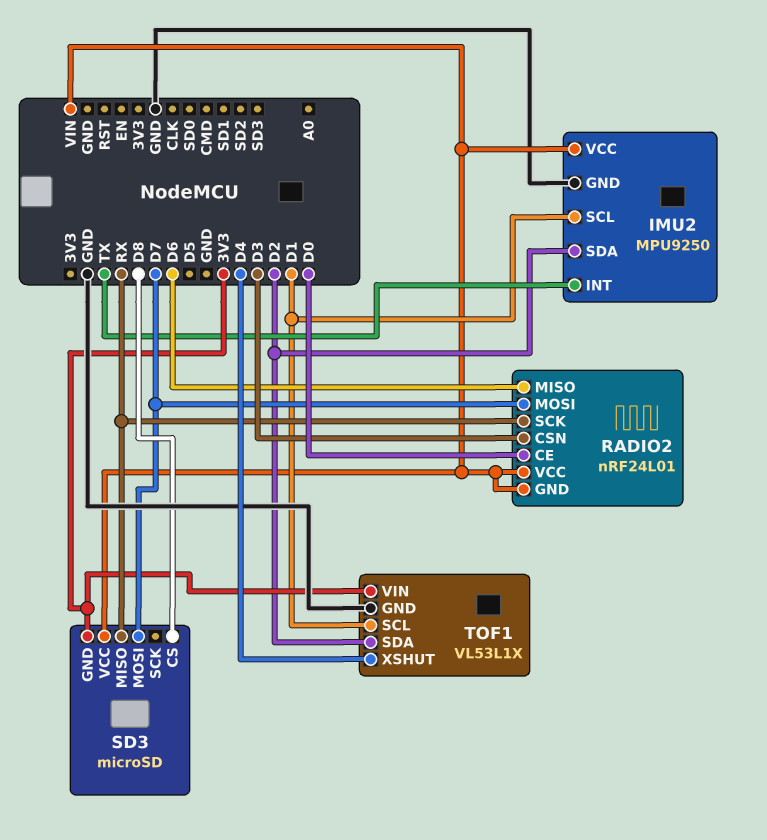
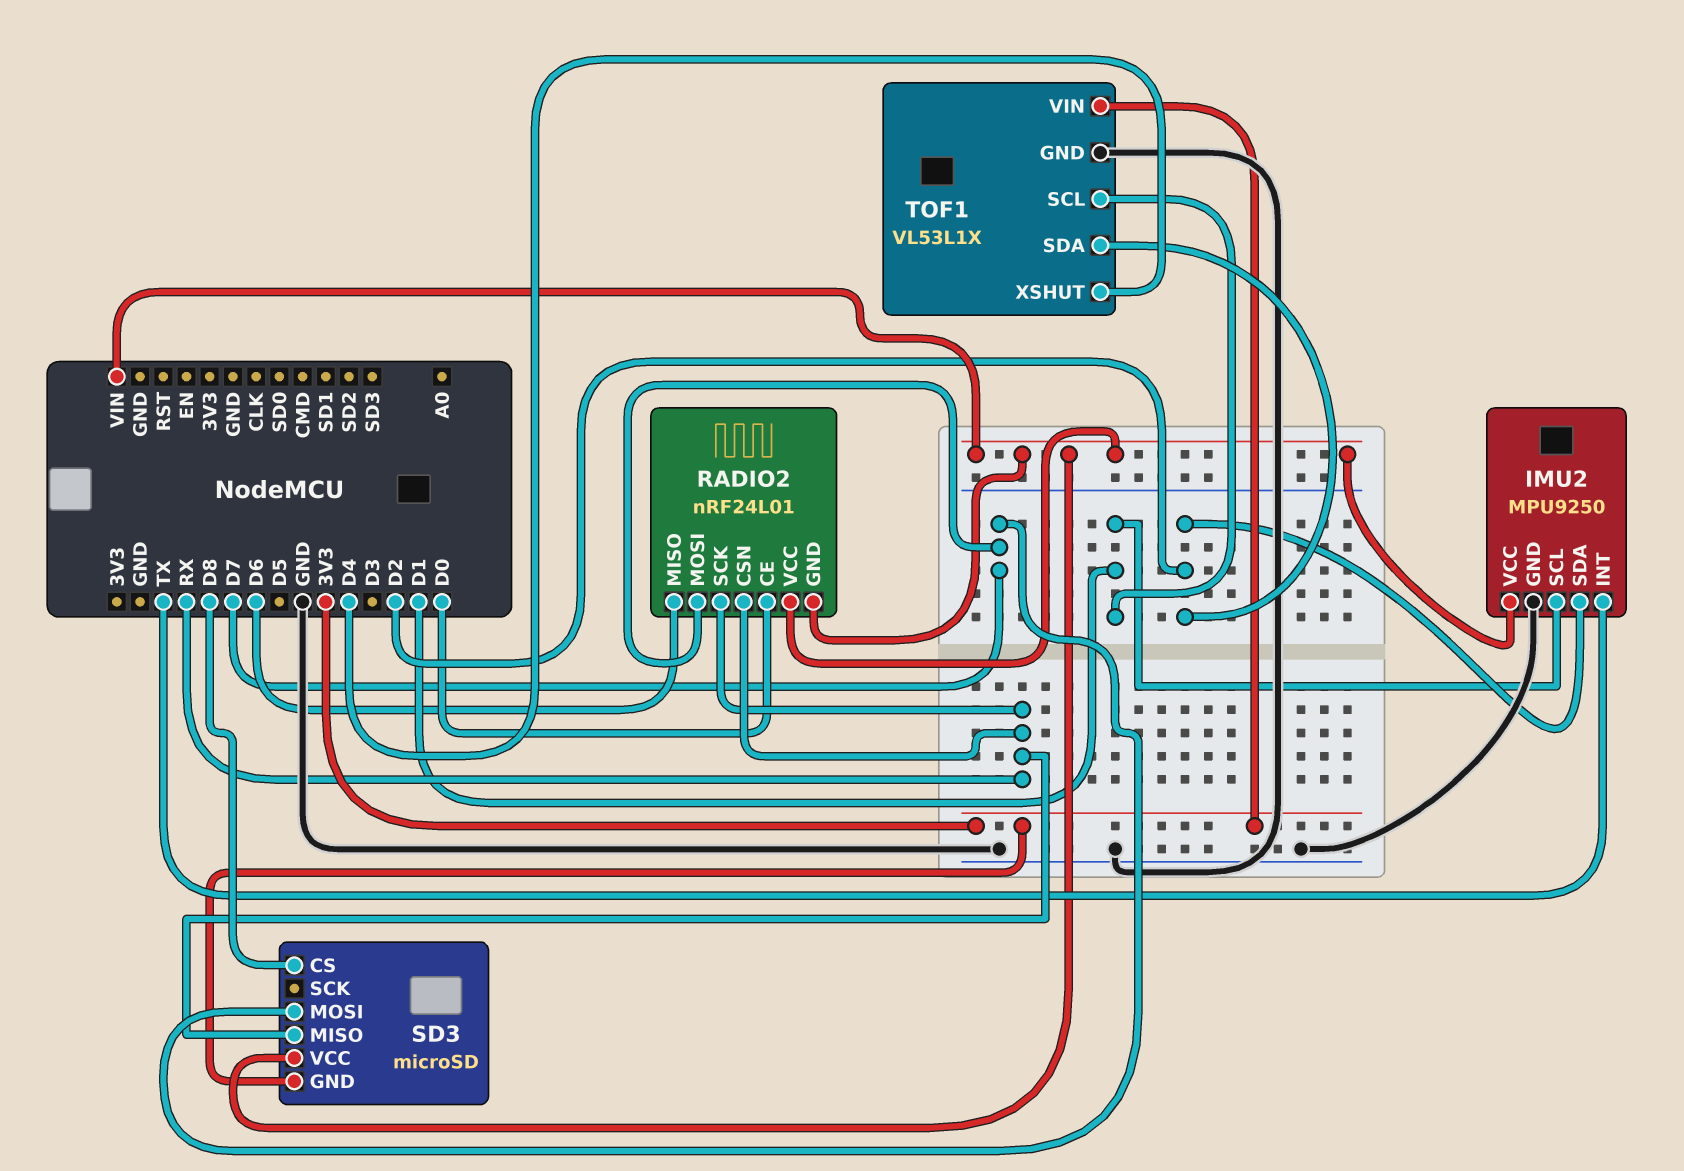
RADIO2 pin CSN: D3 -> RX

